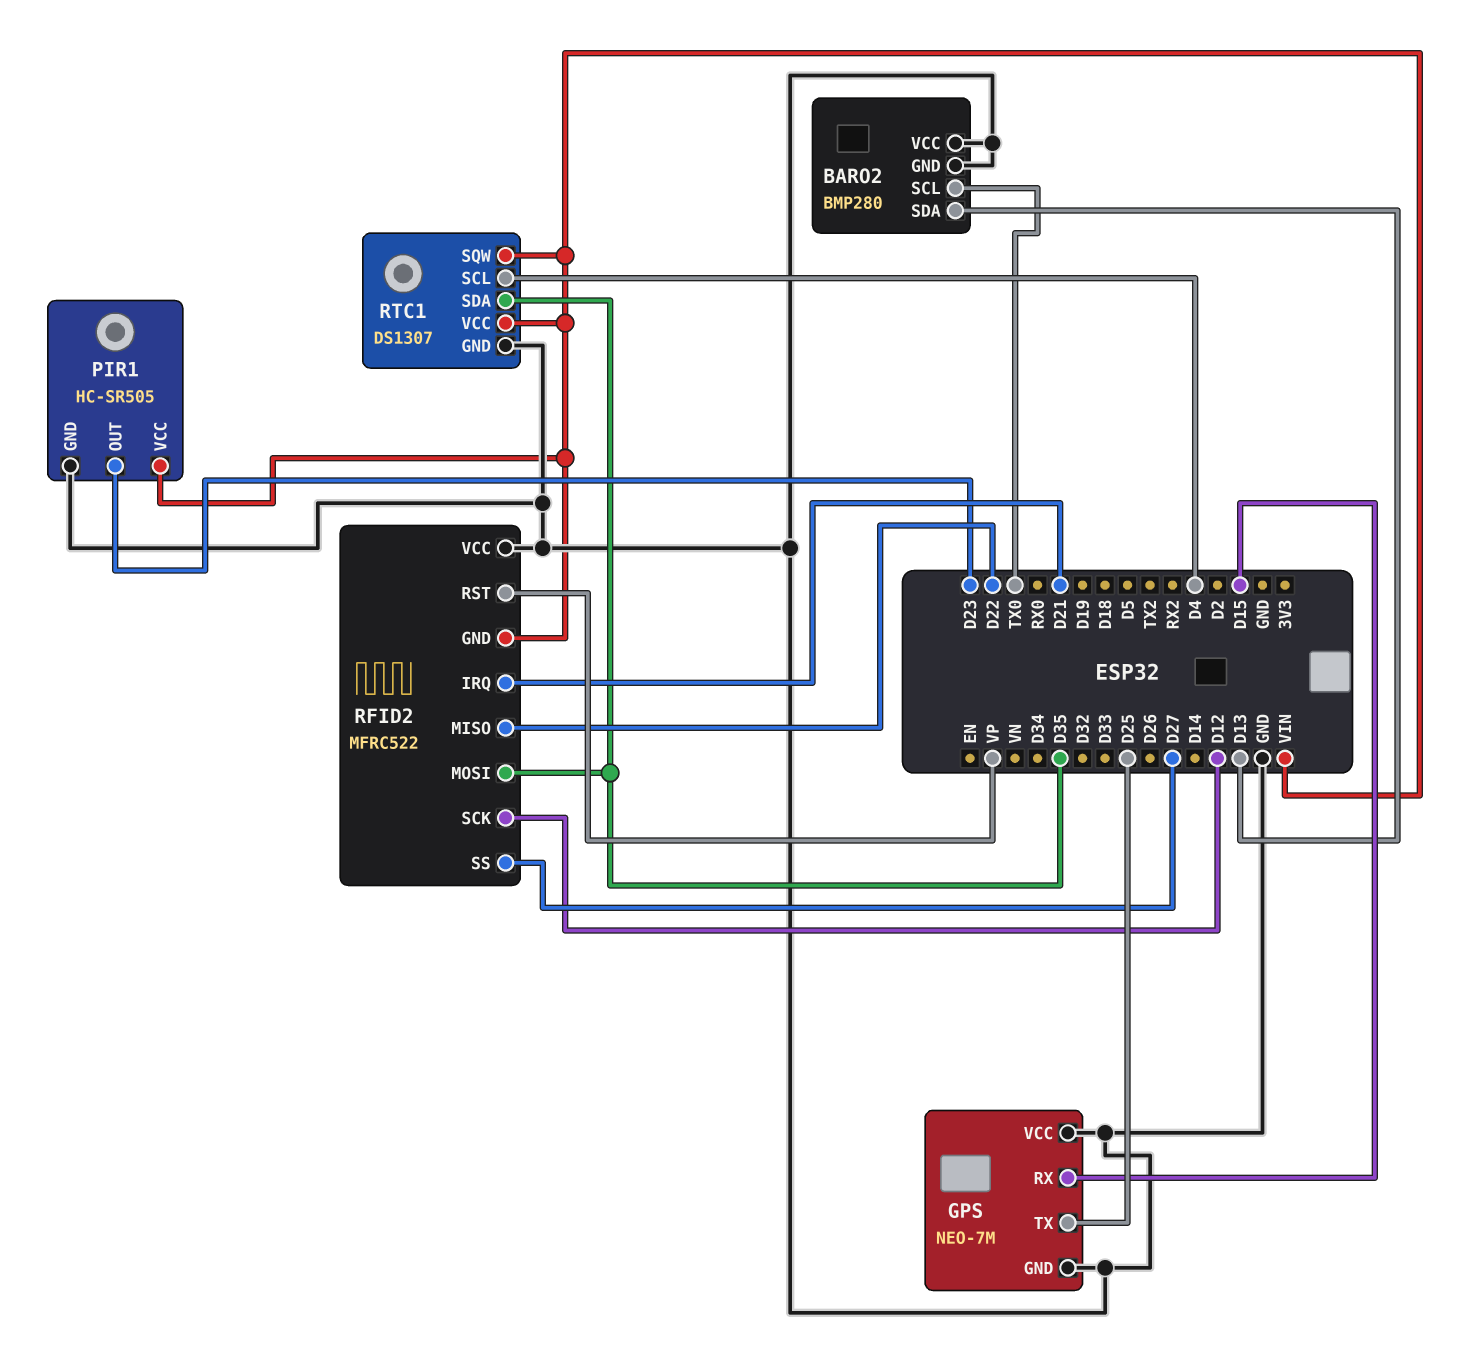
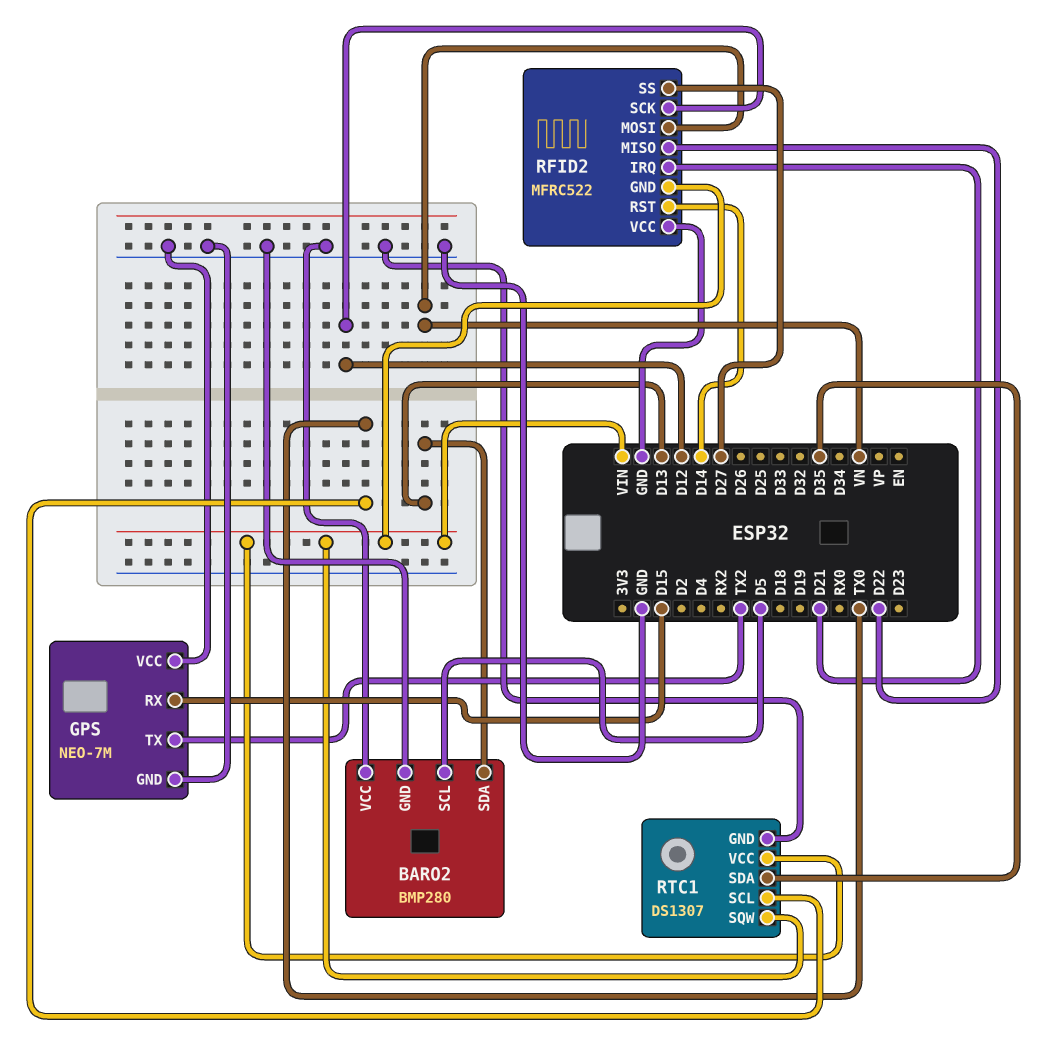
BARO2 pin SCL: TX0 -> D5
GPS pin TX: D25 -> TX2
PIR1: HC-SR505 -> none
PIR1 pin GND: GND -> none
PIR1 pin OUT: D23 -> none
PIR1 pin VCC: VIN -> none
RFID2 pin MOSI: D35 -> VN
RFID2 pin RST: VP -> D14
RTC1 pin SCL: D4 -> TX0

